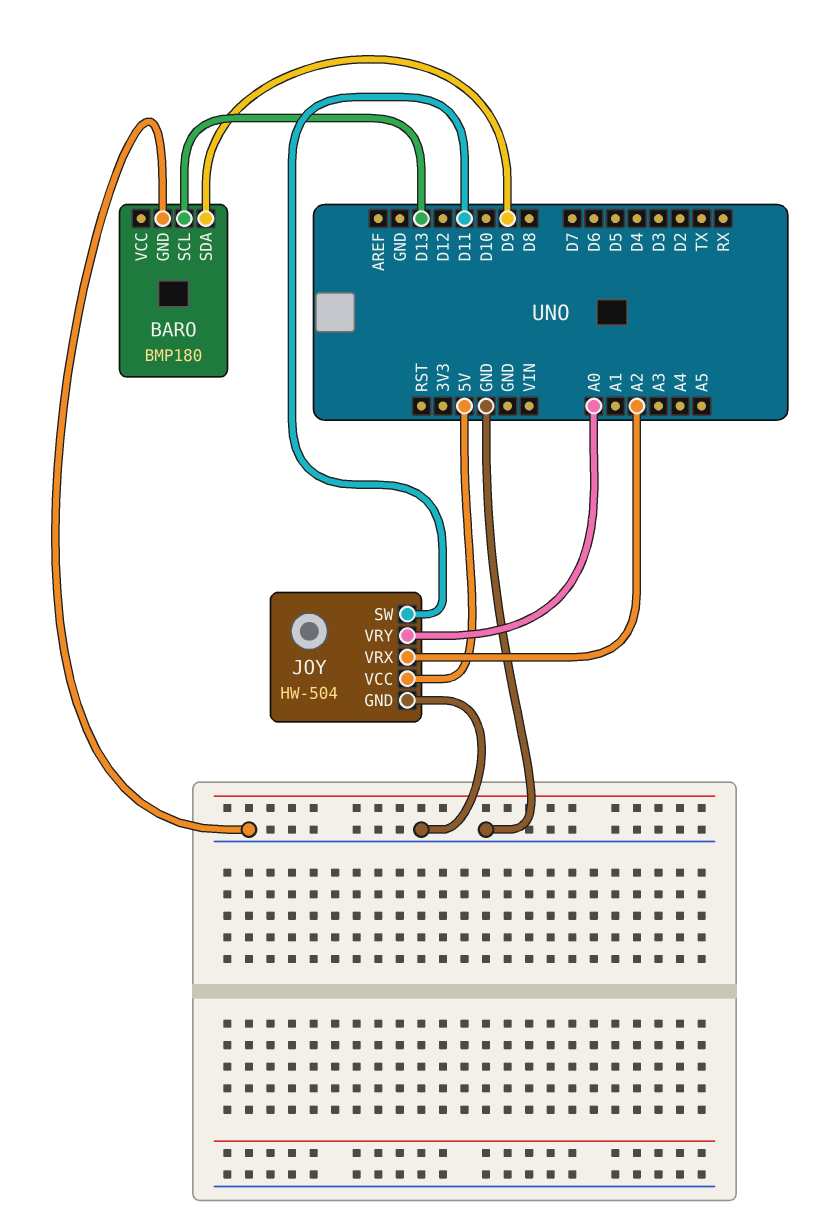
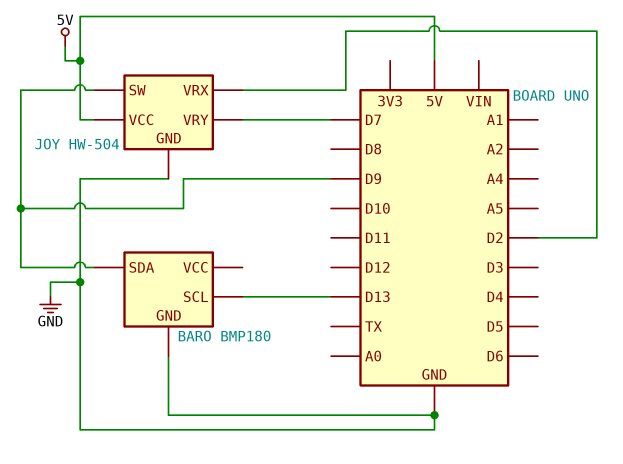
JOY pin SW: D11 -> D9
JOY pin VRX: A2 -> D2
JOY pin VRY: A0 -> D7

